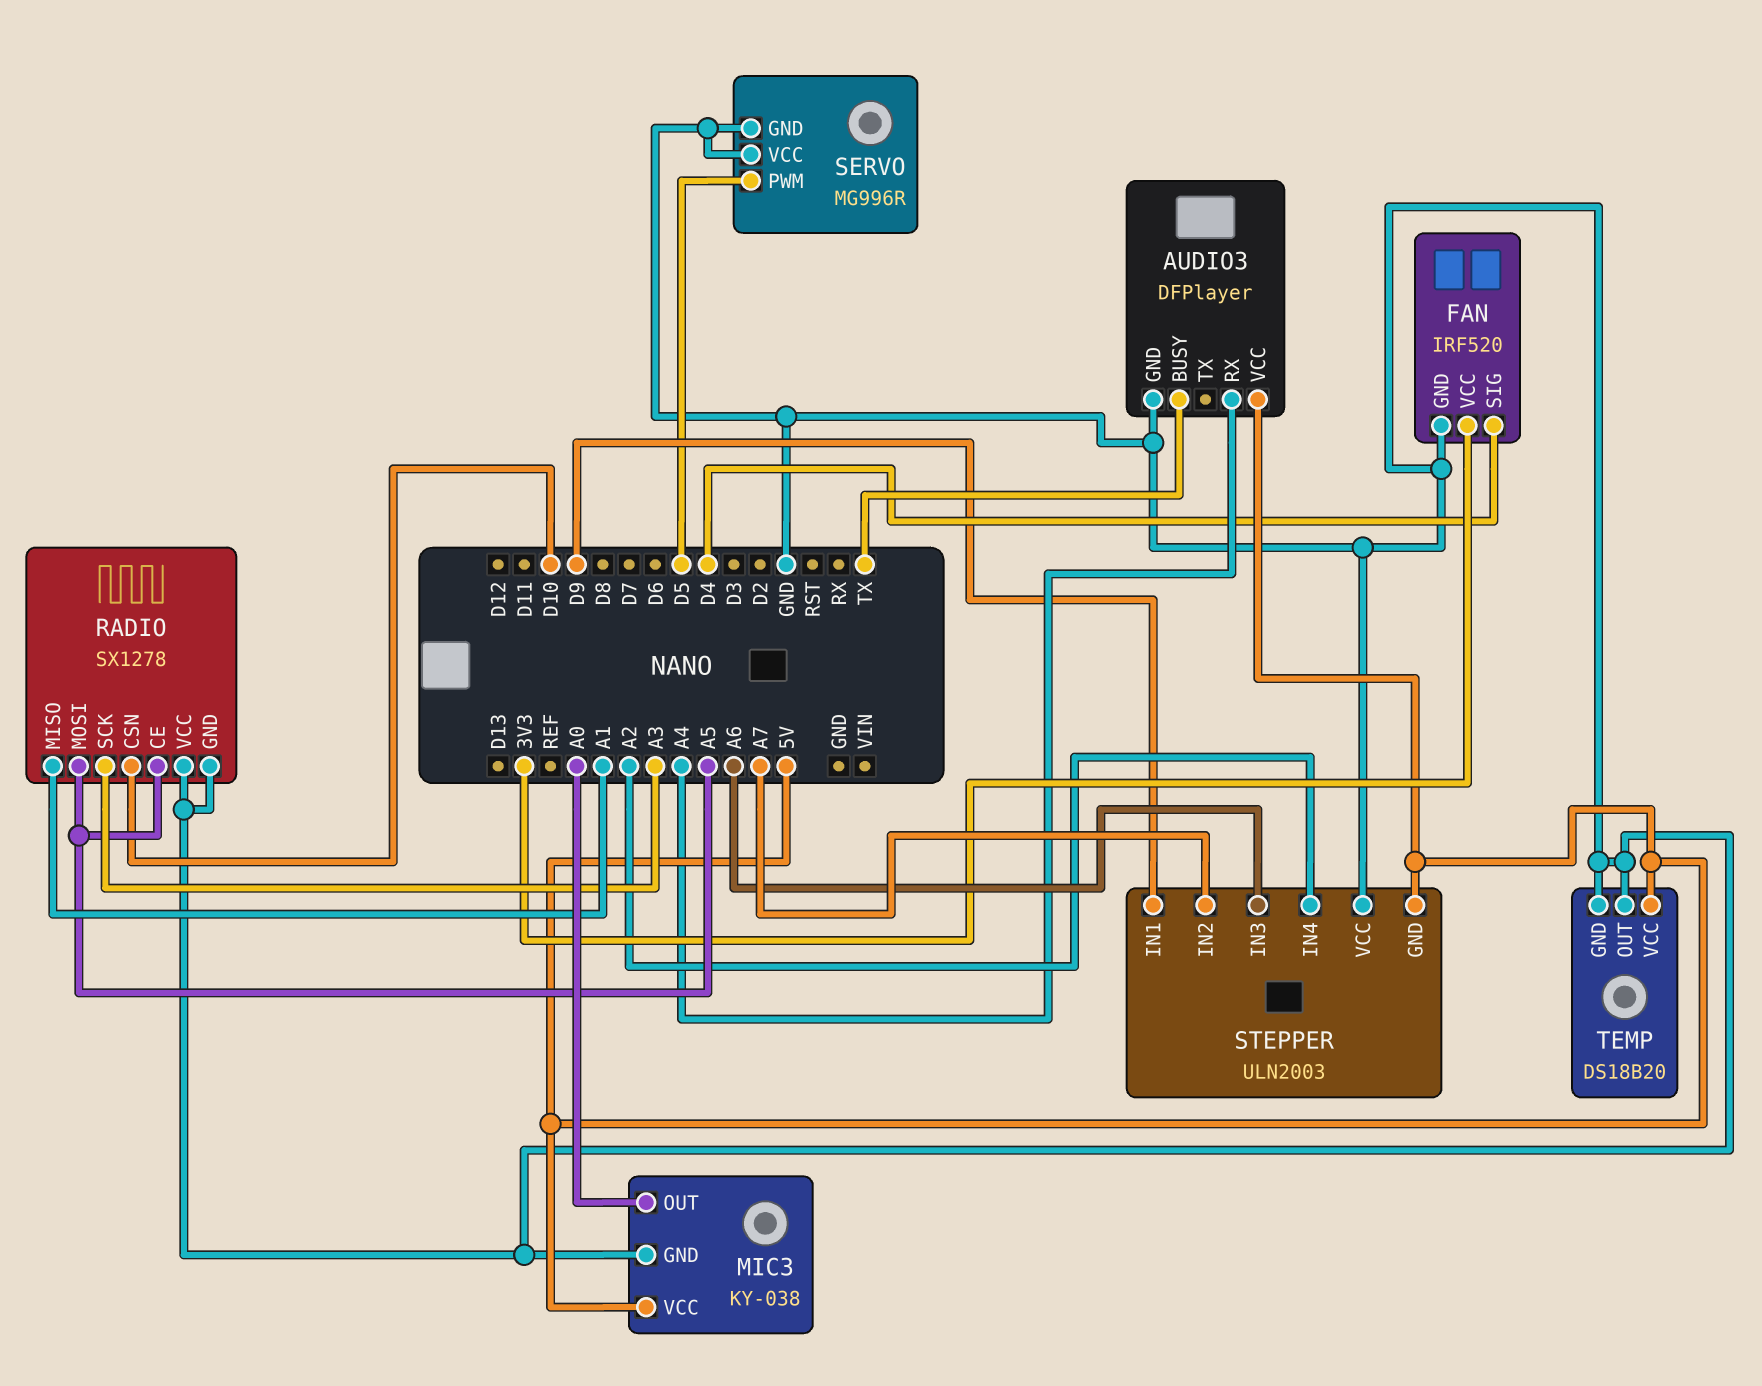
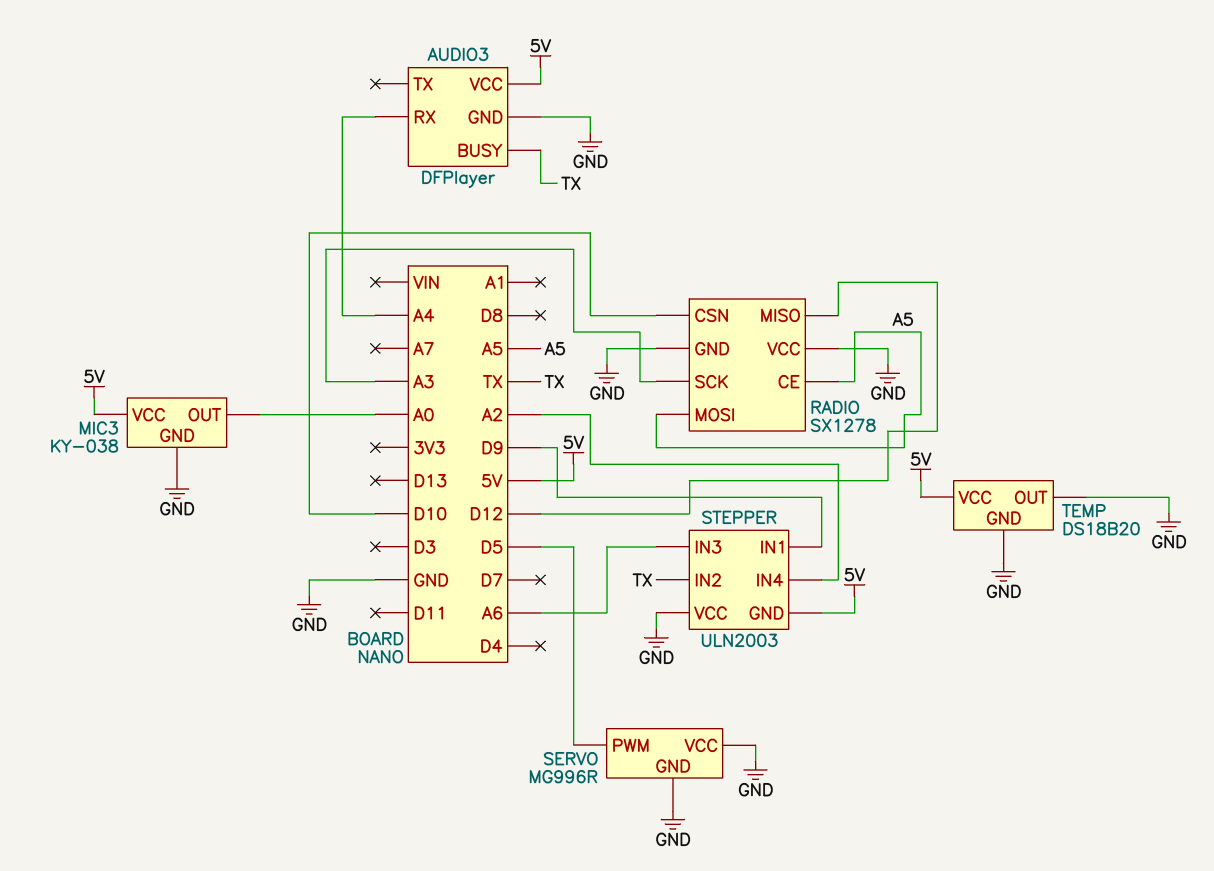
FAN: IRF520 -> none
FAN pin GND: GND -> none
FAN pin SIG: D4 -> none
FAN pin VCC: 3V3 -> none
RADIO pin MISO: A1 -> D12
STEPPER pin IN2: A7 -> TX

